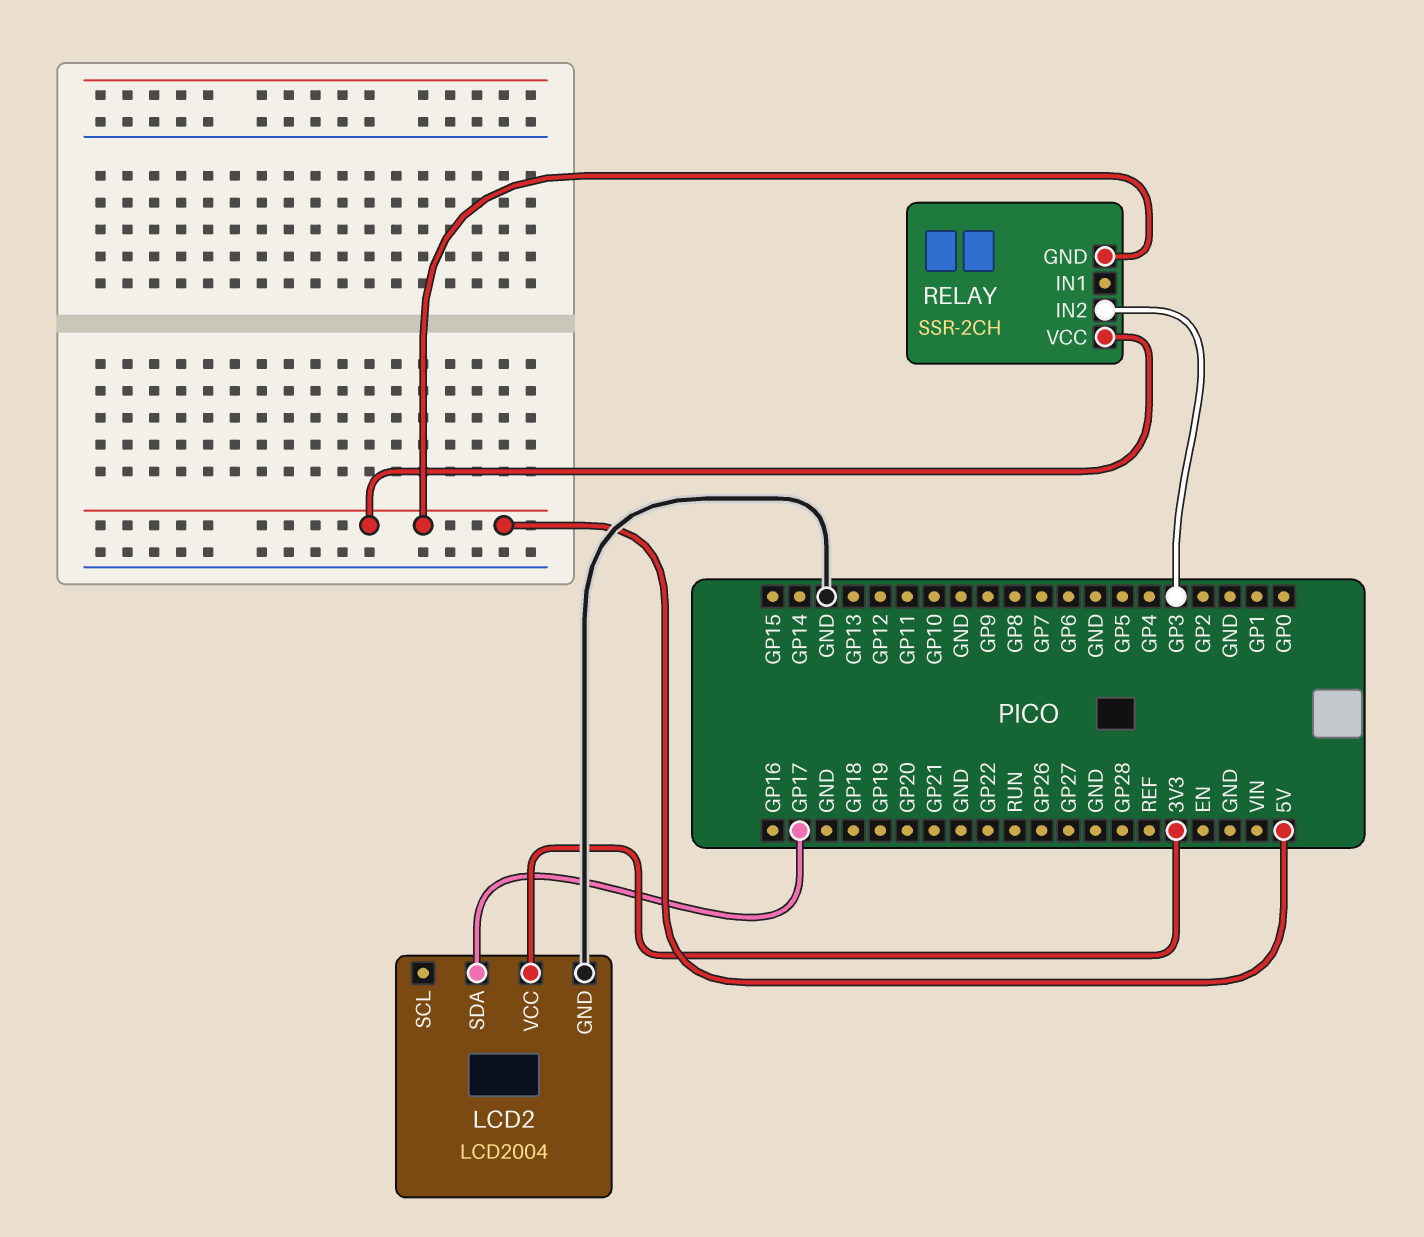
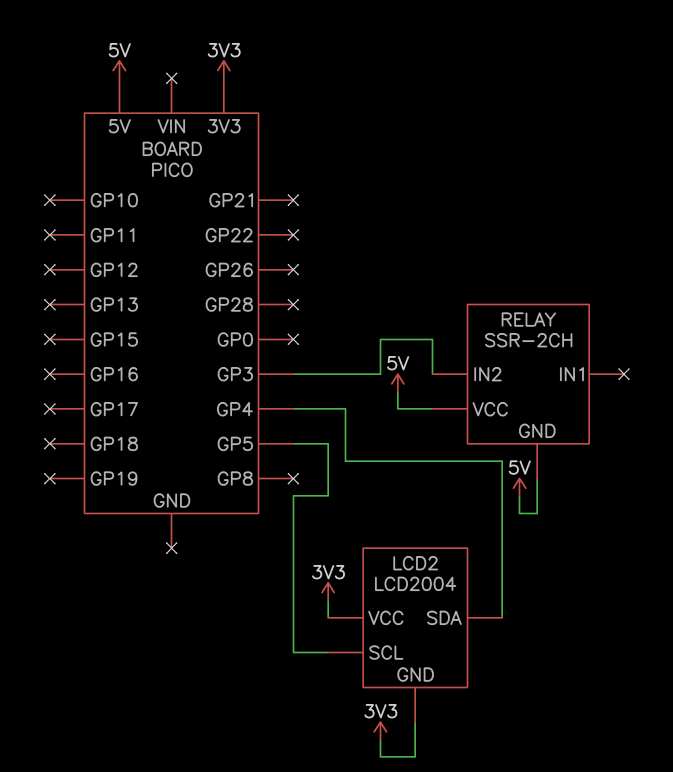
LCD2 pin GND: GND -> 3V3
LCD2 pin SCL: none -> GP5
LCD2 pin SDA: GP17 -> GP4

